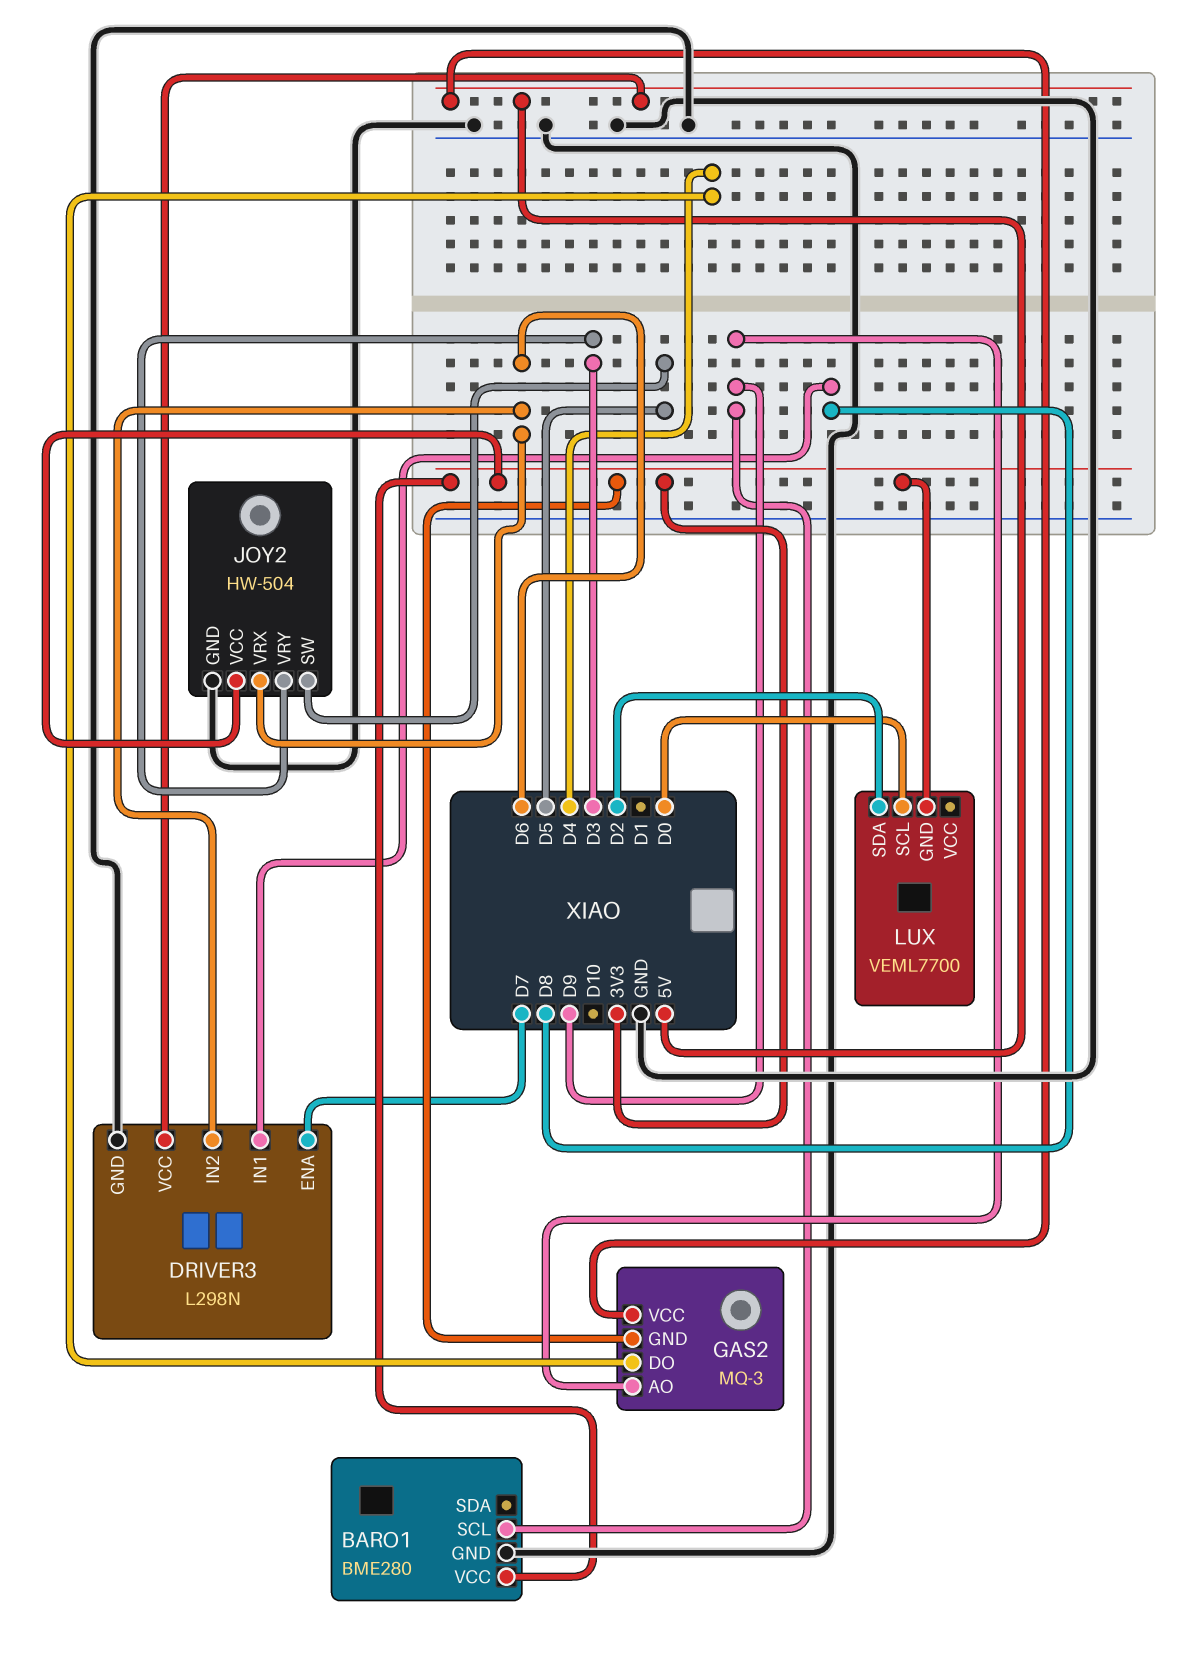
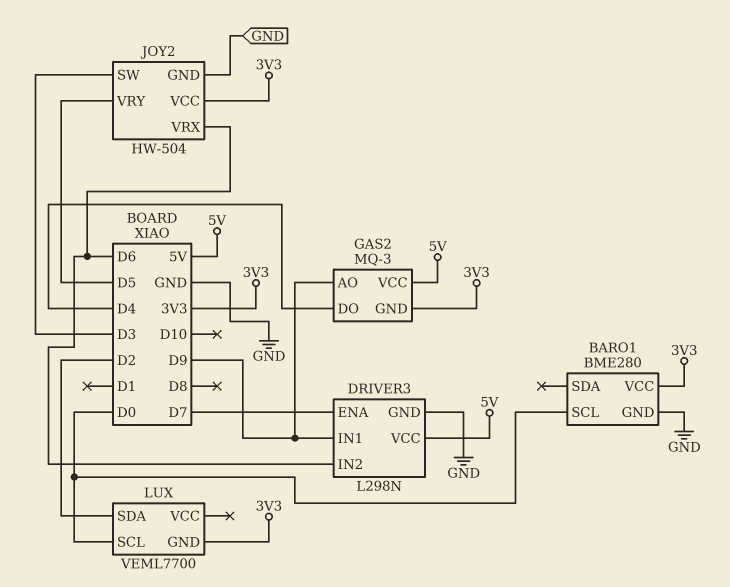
BARO1 pin SCL: D9 -> D0
DRIVER3 pin IN1: D8 -> D9
JOY2 pin SW: D5 -> D3
JOY2 pin VRY: D3 -> D5

